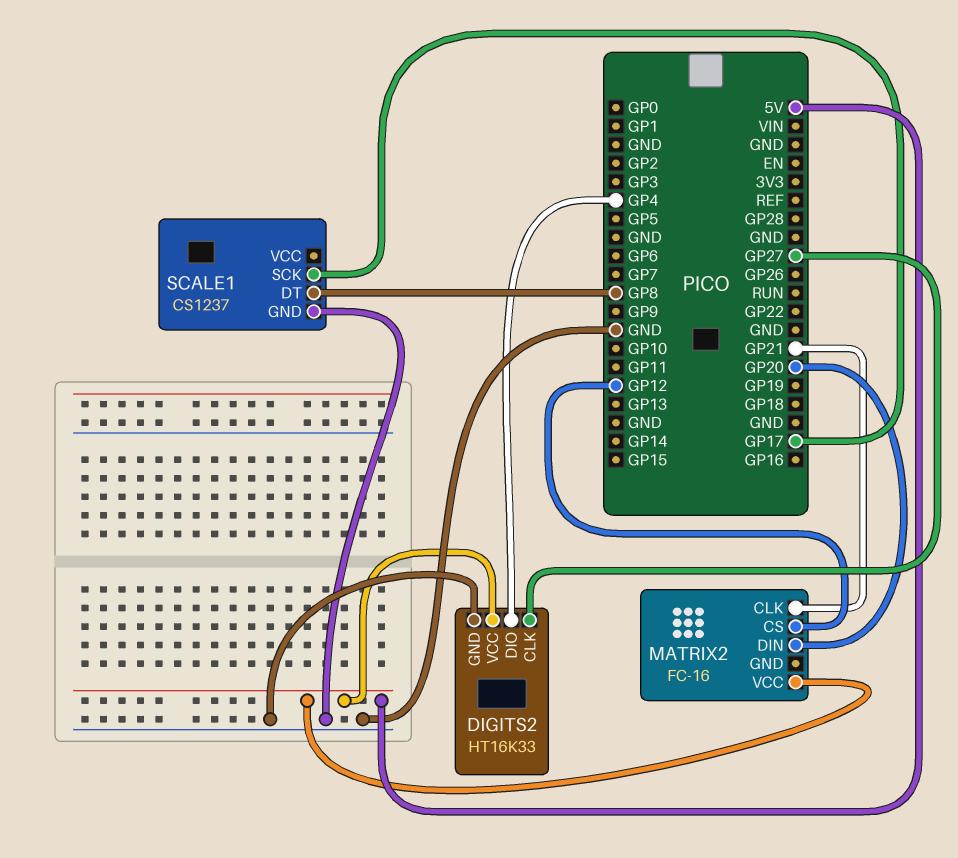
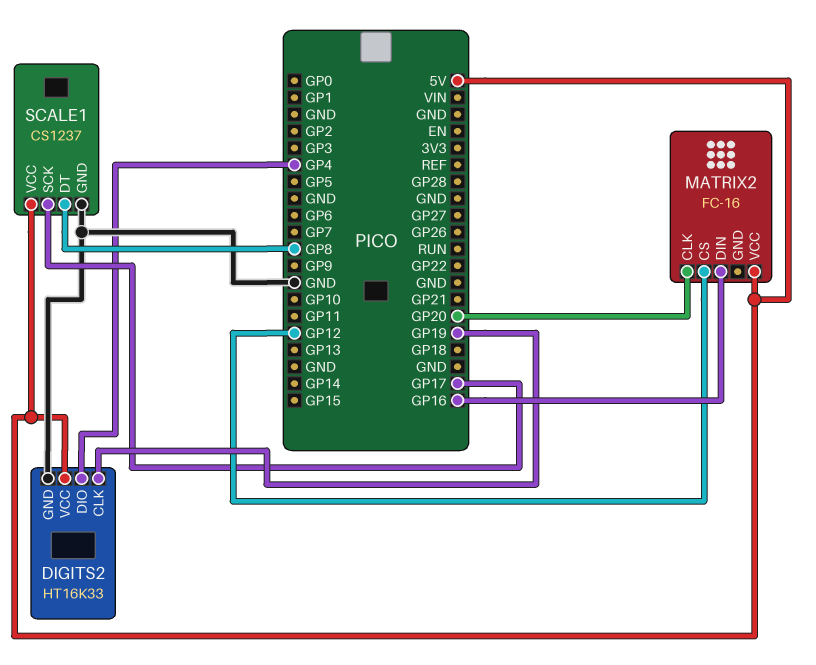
DIGITS2 pin CLK: GP27 -> GP19
MATRIX2 pin CLK: GP21 -> GP20
MATRIX2 pin DIN: GP20 -> GP16
SCALE1 pin VCC: none -> 5V

